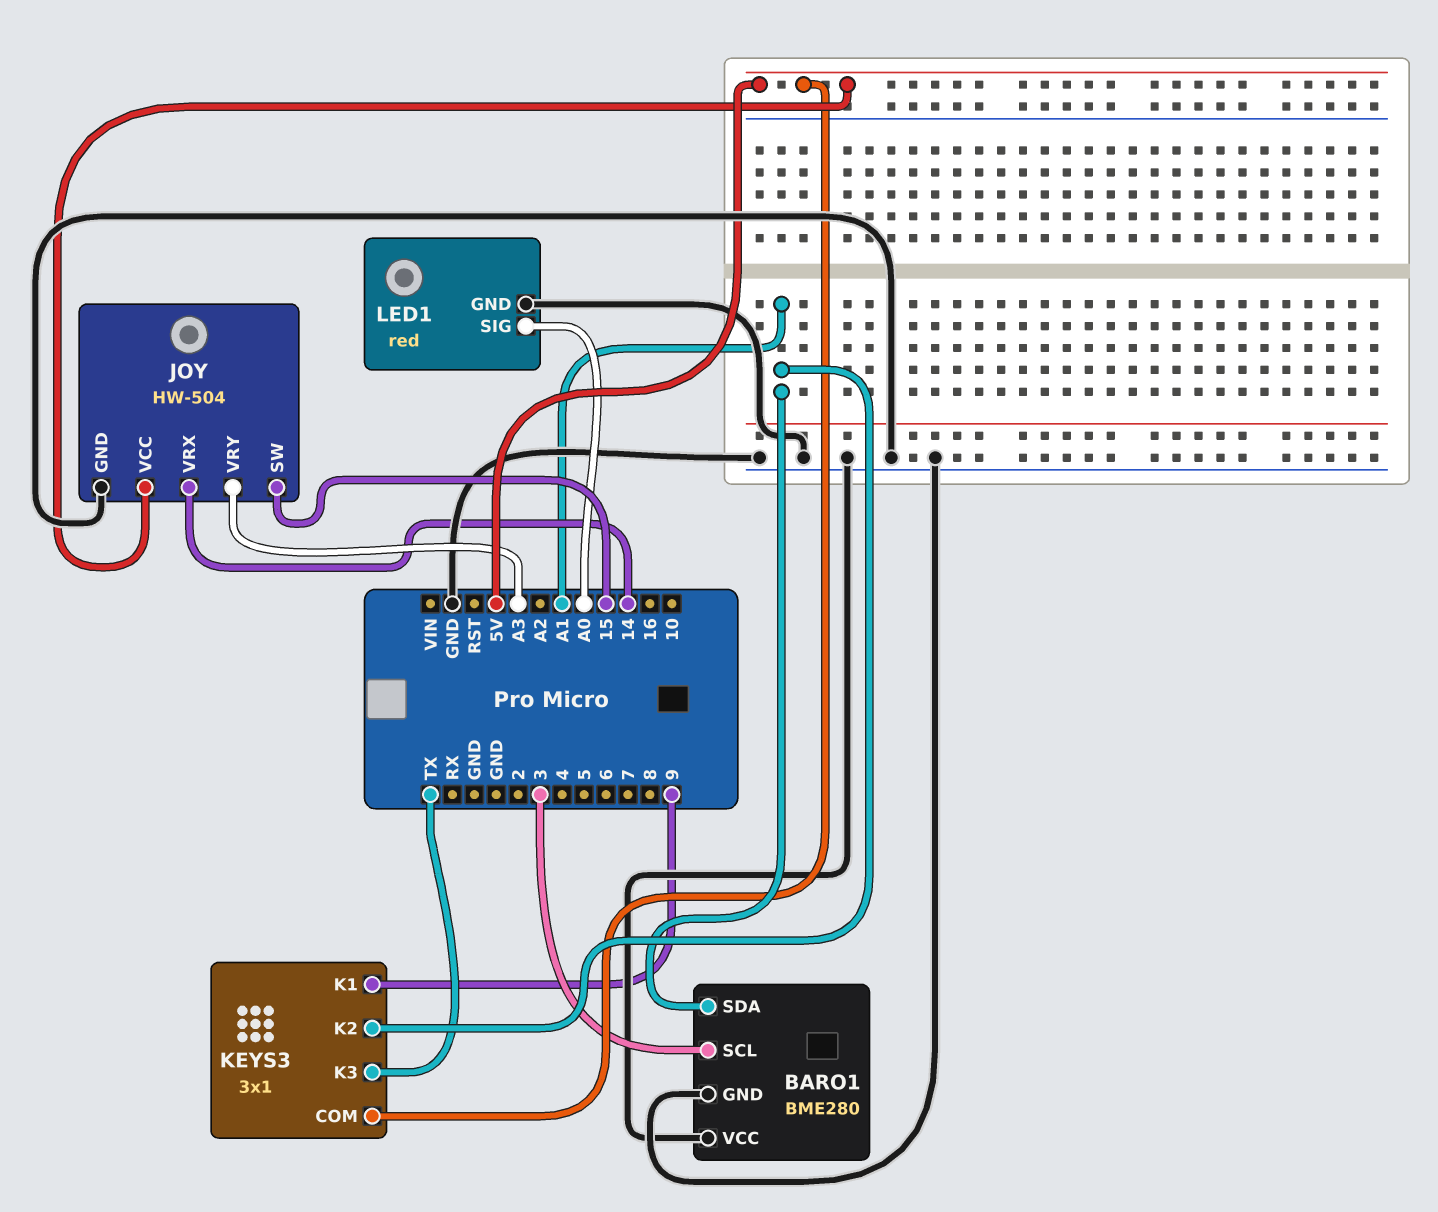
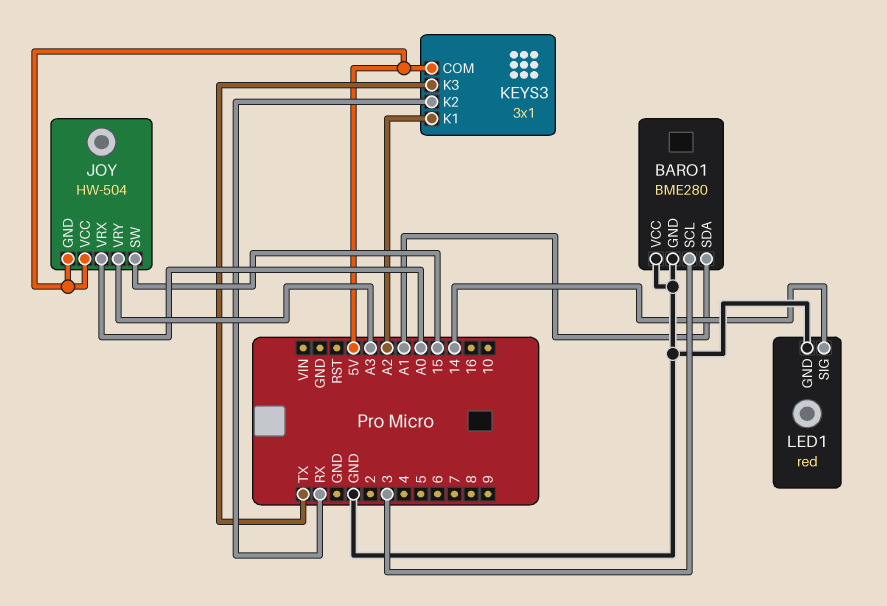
JOY pin GND: GND -> 5V
JOY pin VRX: 14 -> A0
KEYS3 pin K1: 9 -> A2
KEYS3 pin K2: A1 -> RX
LED1 pin SIG: A0 -> 14

